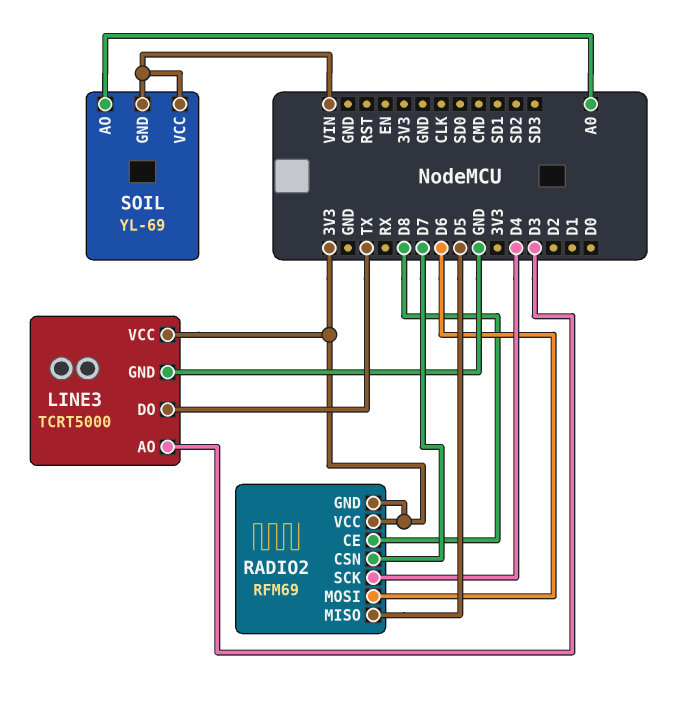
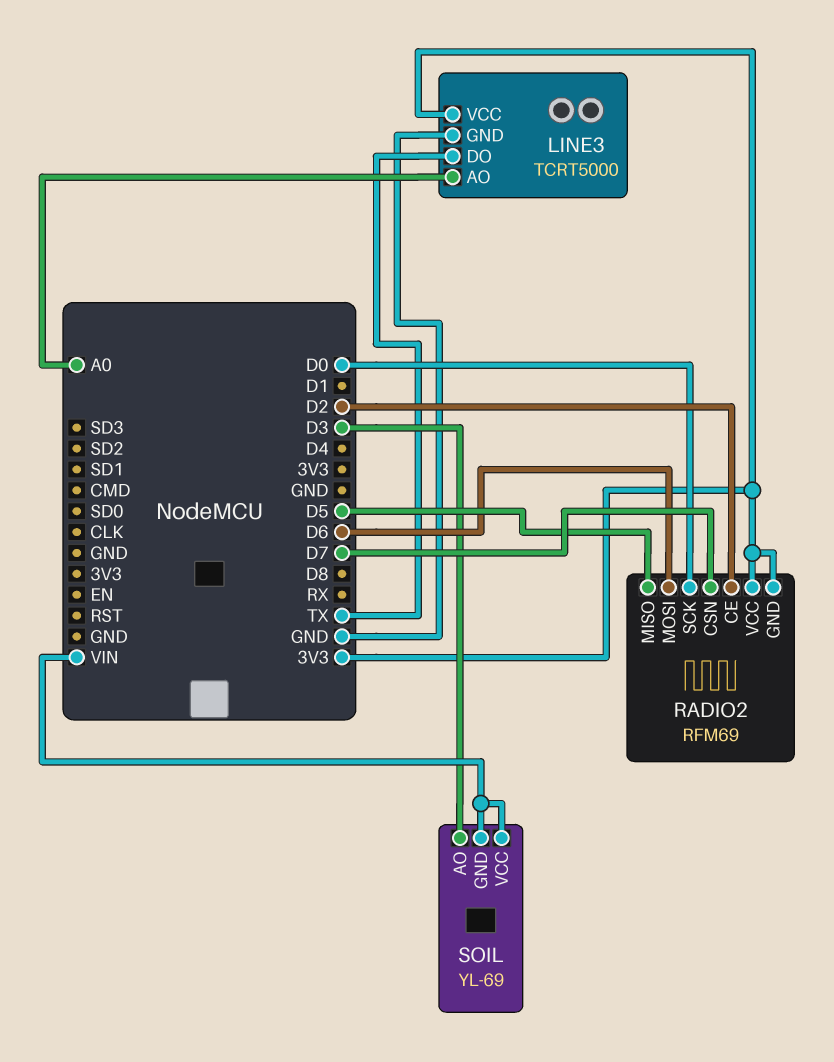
LINE3 pin AO: D3 -> A0
RADIO2 pin CE: D8 -> D2
RADIO2 pin SCK: D4 -> D0
SOIL pin AO: A0 -> D3

